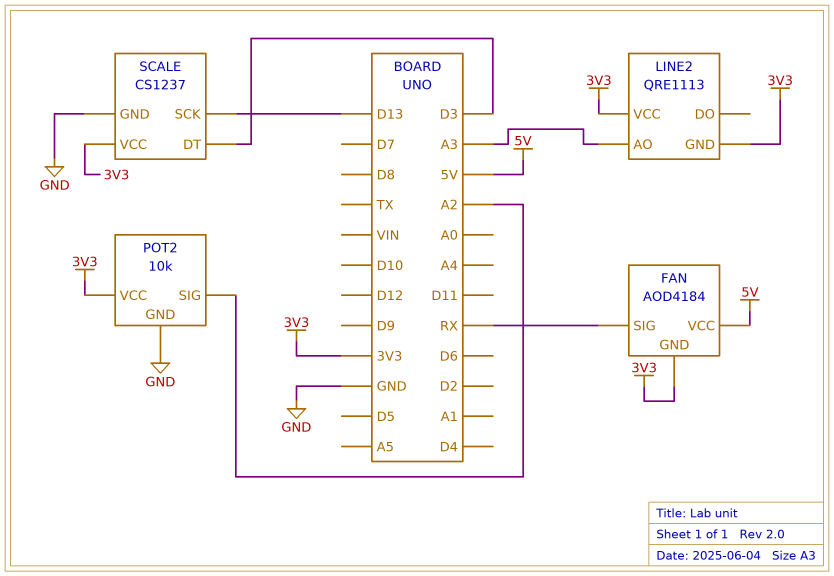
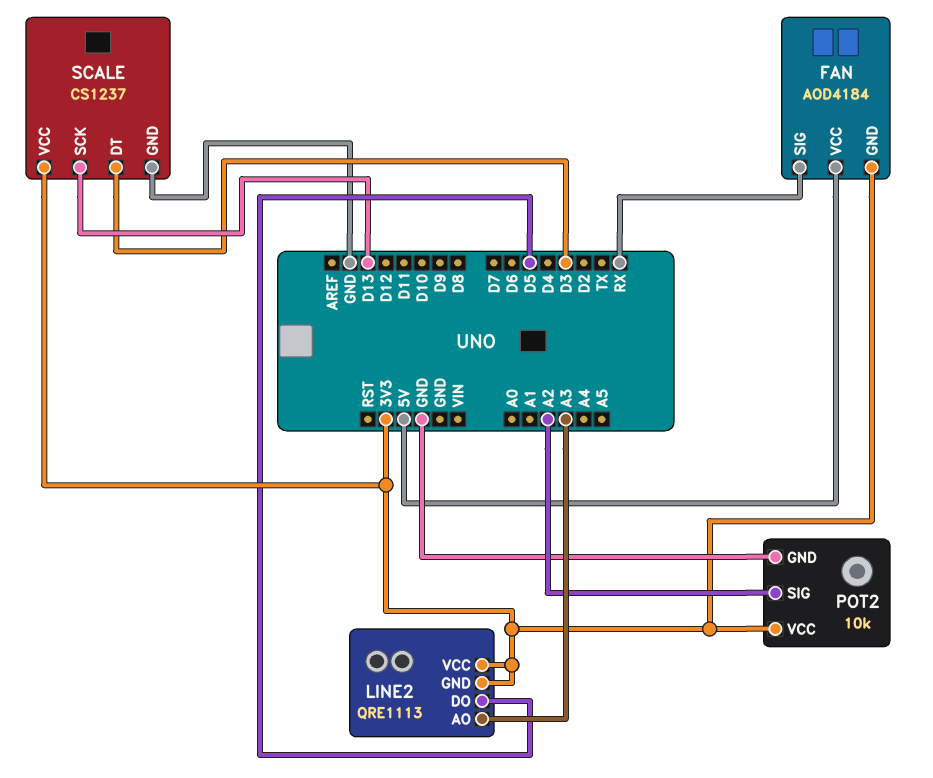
LINE2 pin DO: none -> D5

